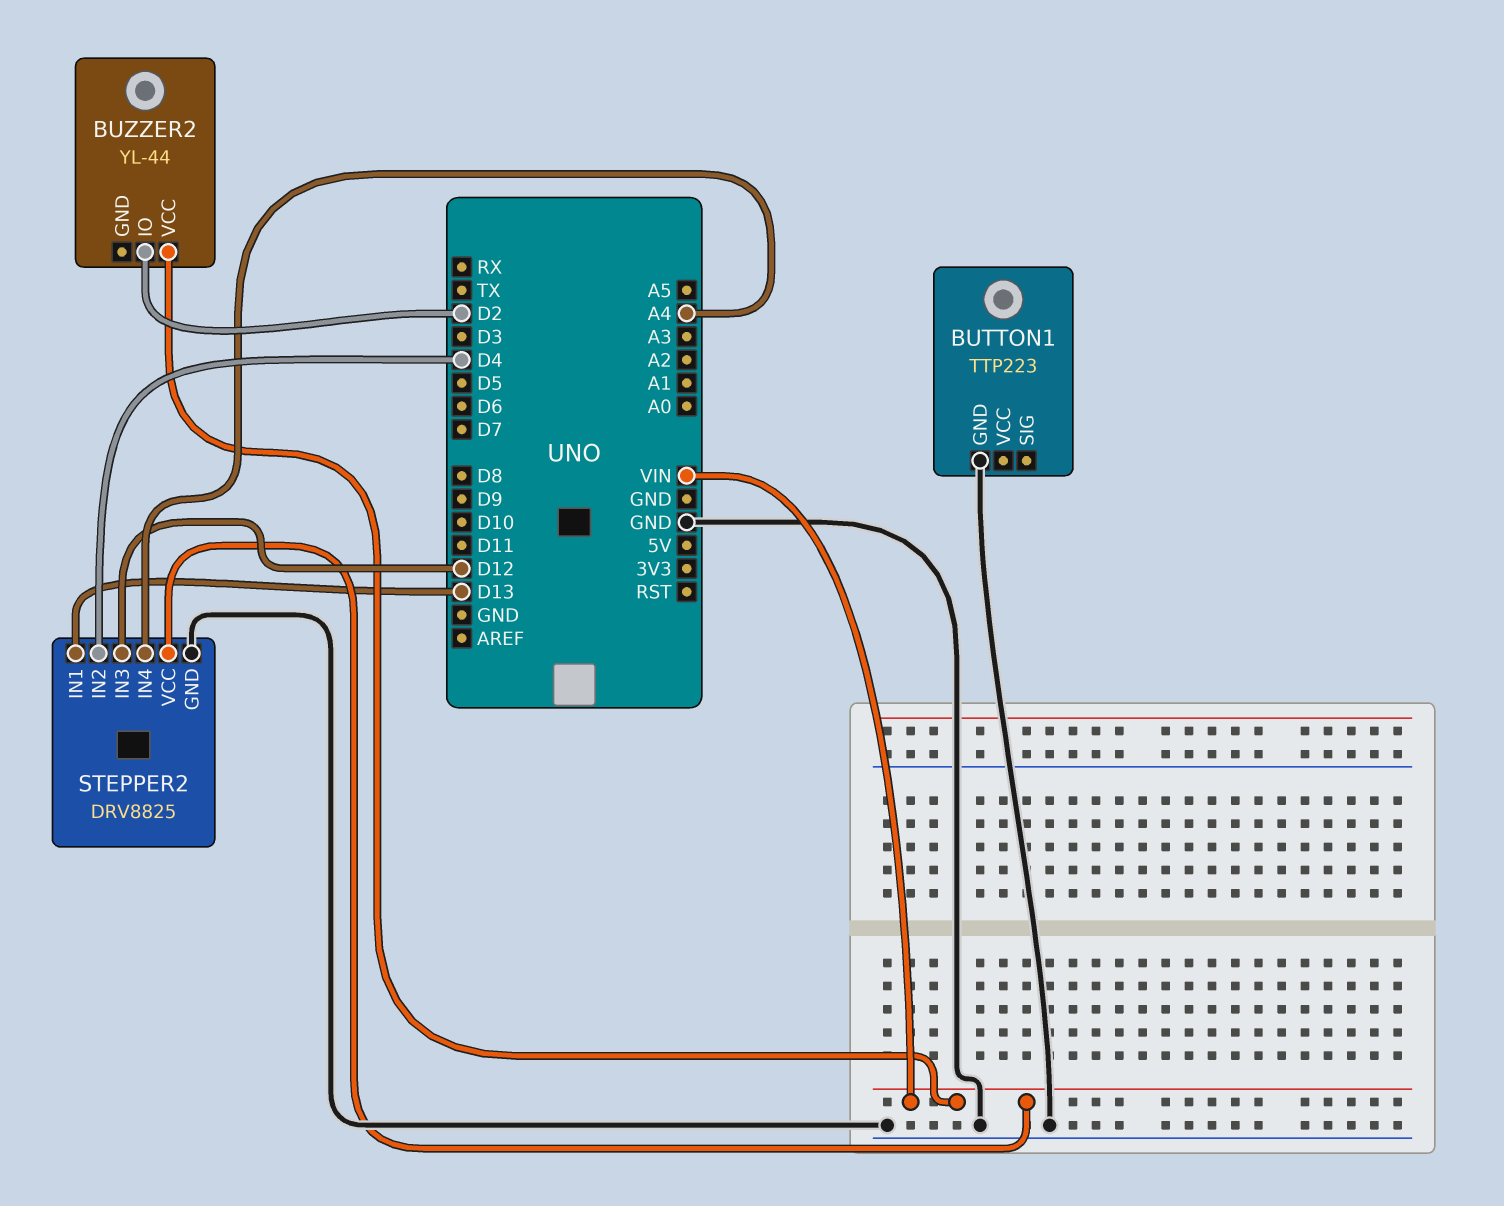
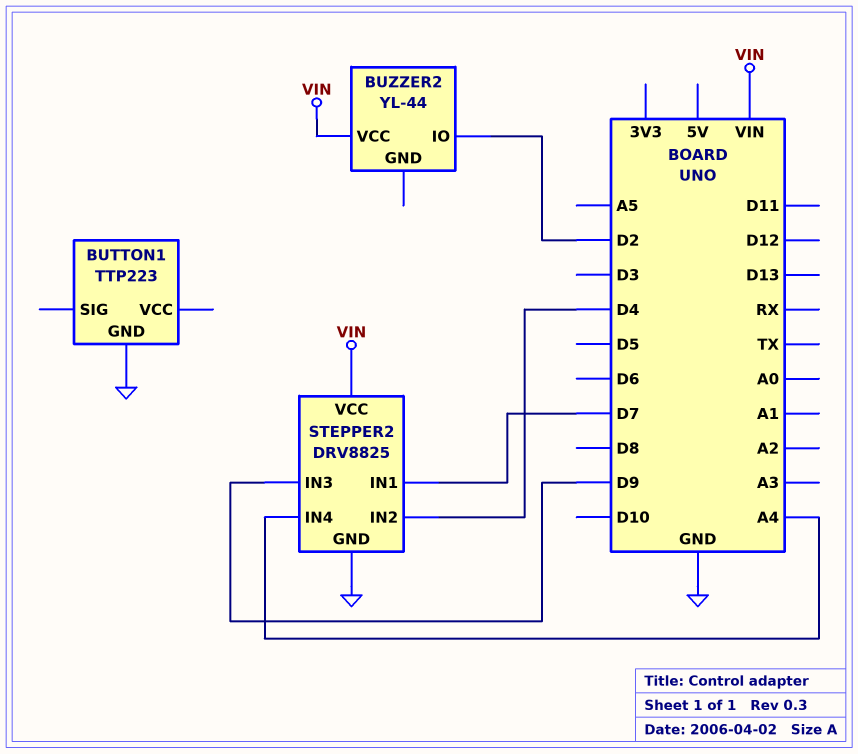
STEPPER2 pin IN1: D13 -> D7
STEPPER2 pin IN3: D12 -> D9

